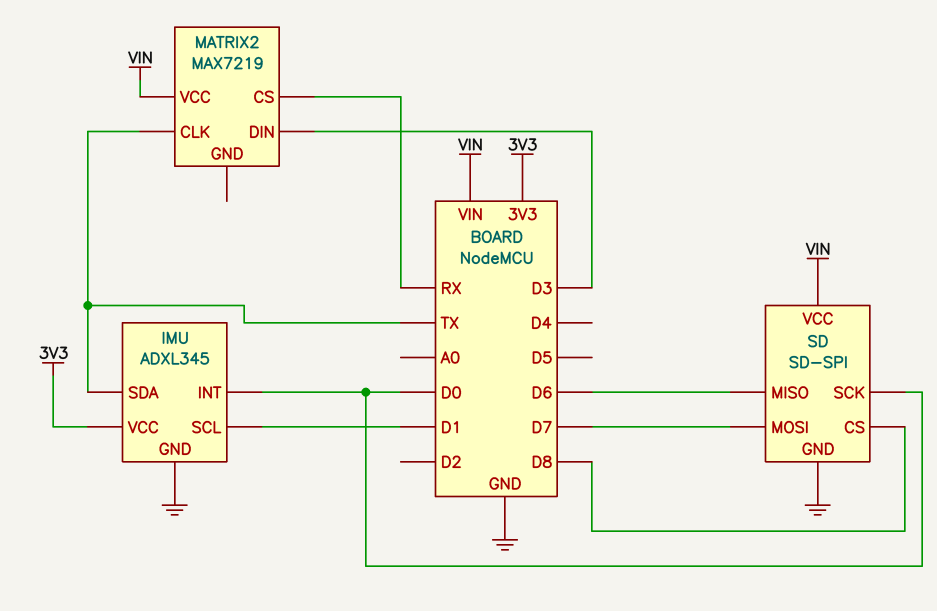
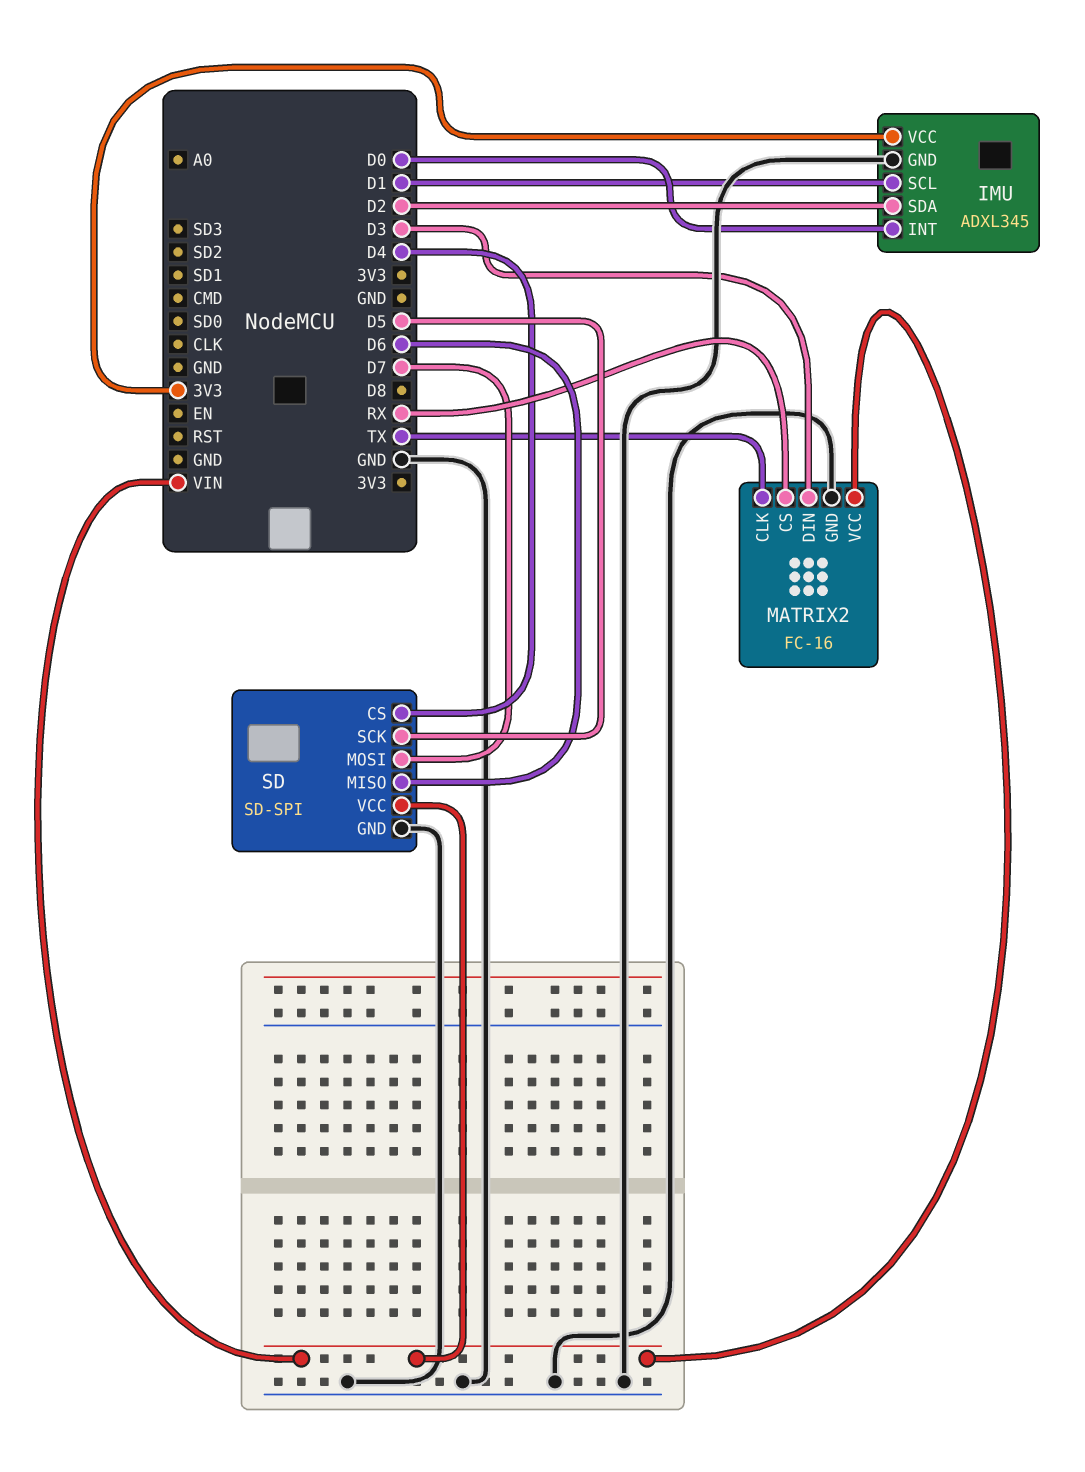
IMU pin SDA: TX -> D2
MATRIX2: MAX7219 -> FC-16
MATRIX2 pin GND: none -> GND
SD pin CS: D8 -> D4
SD pin SCK: D0 -> D5

